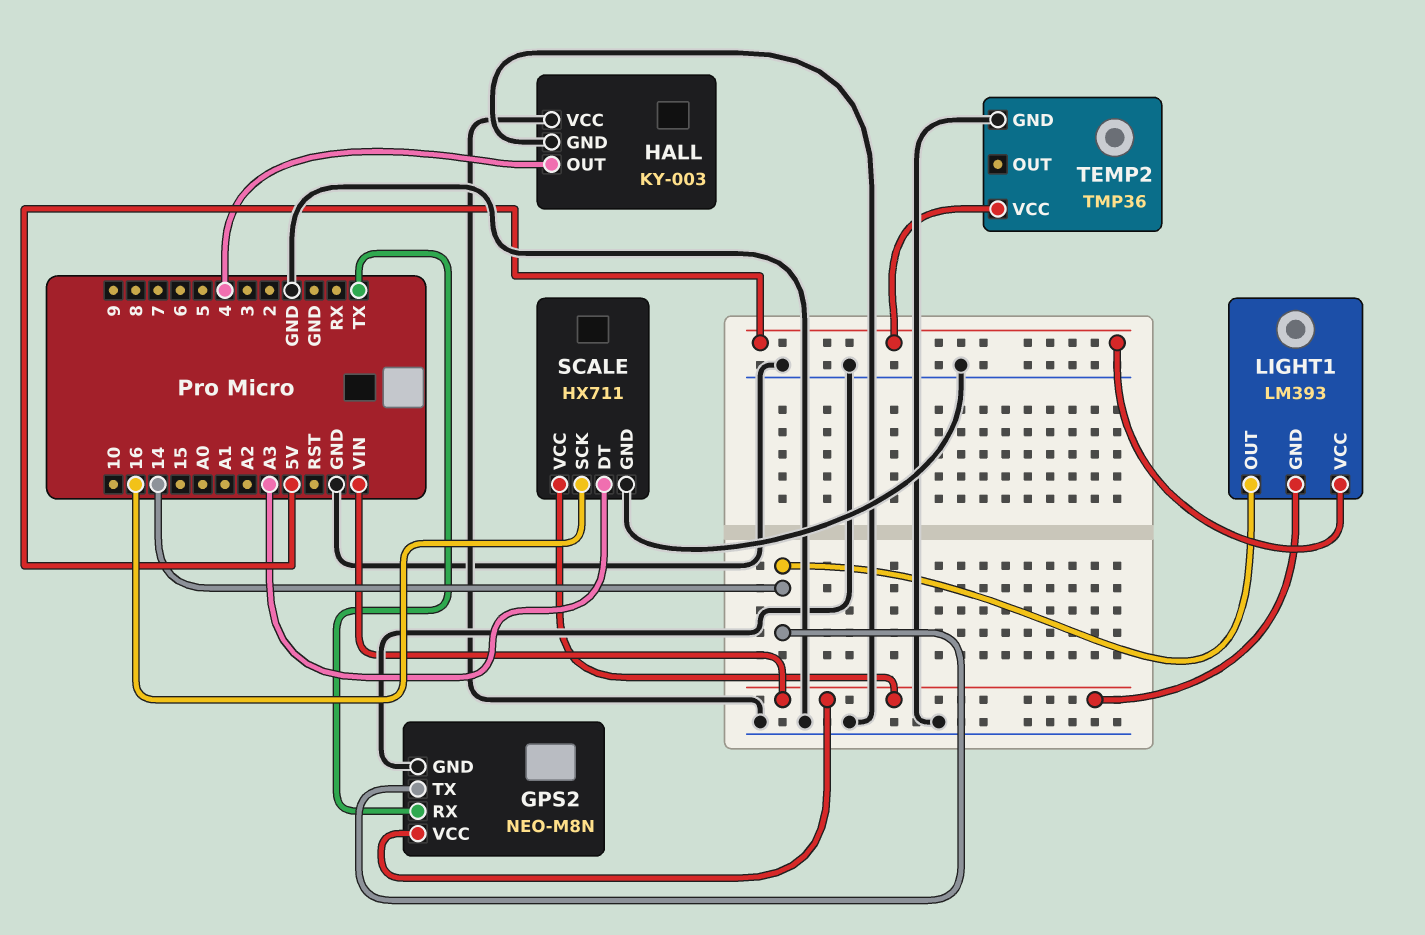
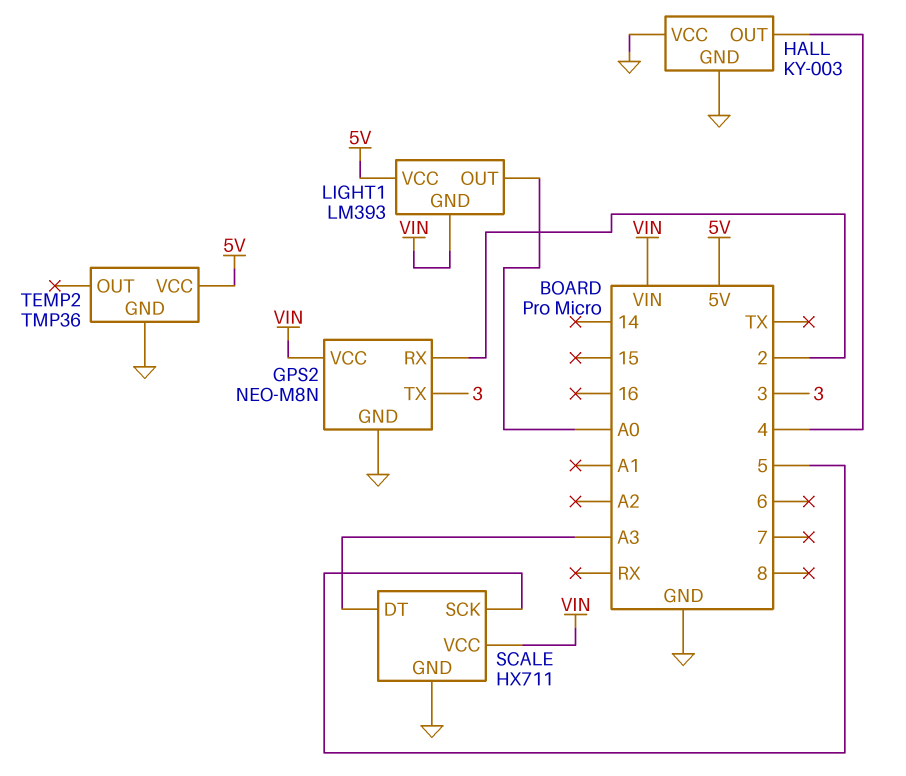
GPS2 pin RX: TX -> 2
GPS2 pin TX: 14 -> 3
LIGHT1 pin OUT: 14 -> A0
SCALE pin SCK: 16 -> 5

